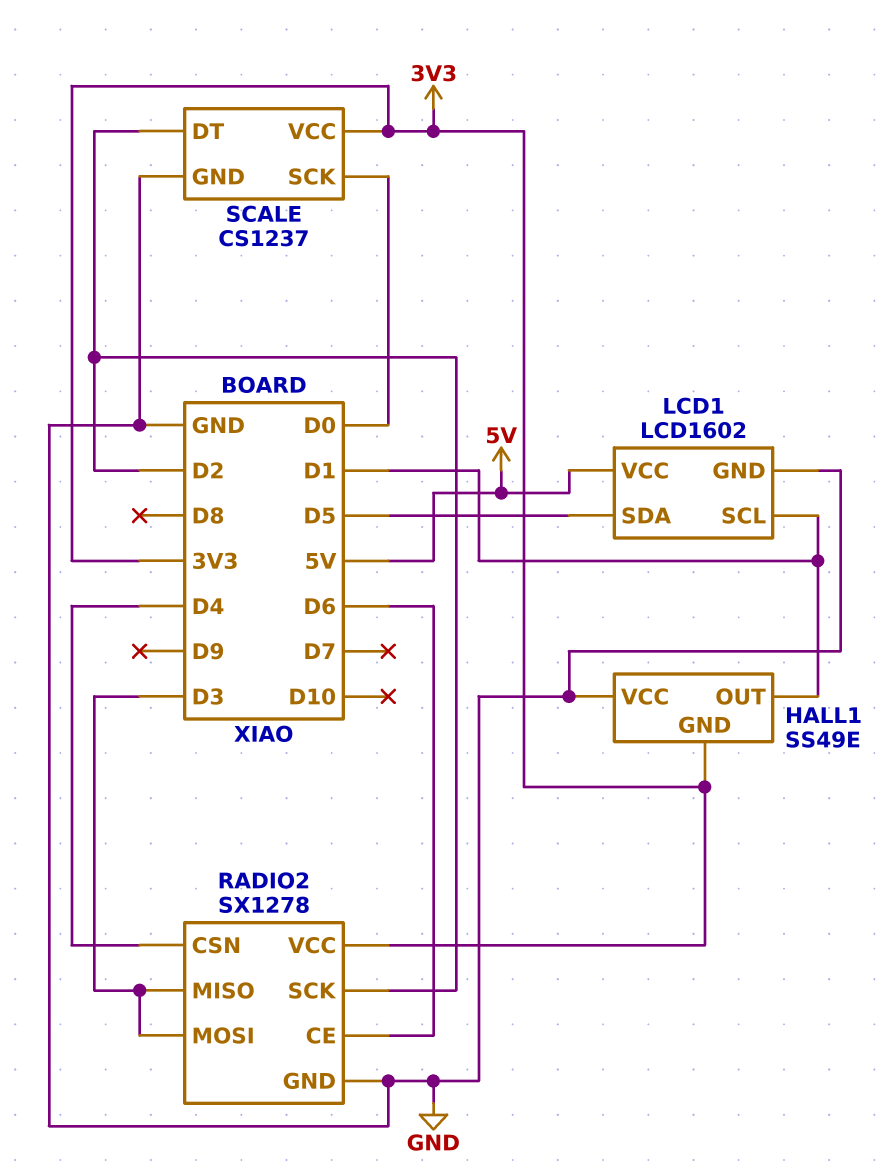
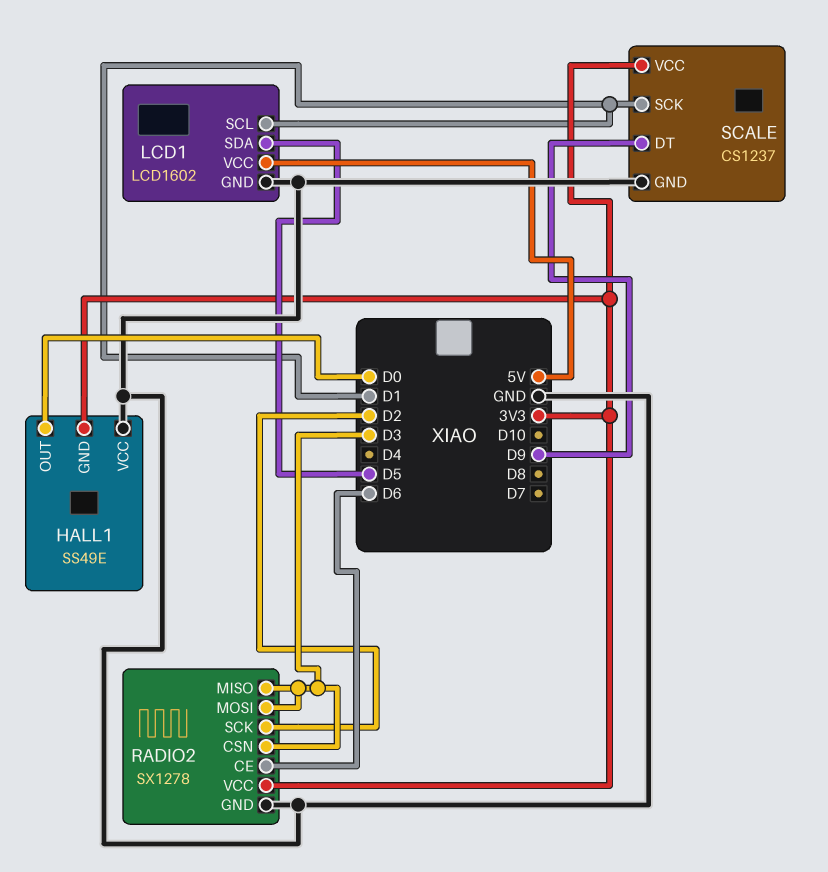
HALL1 pin OUT: D1 -> D0
RADIO2 pin CSN: D4 -> D3
SCALE pin DT: D2 -> D9
SCALE pin SCK: D0 -> D1

